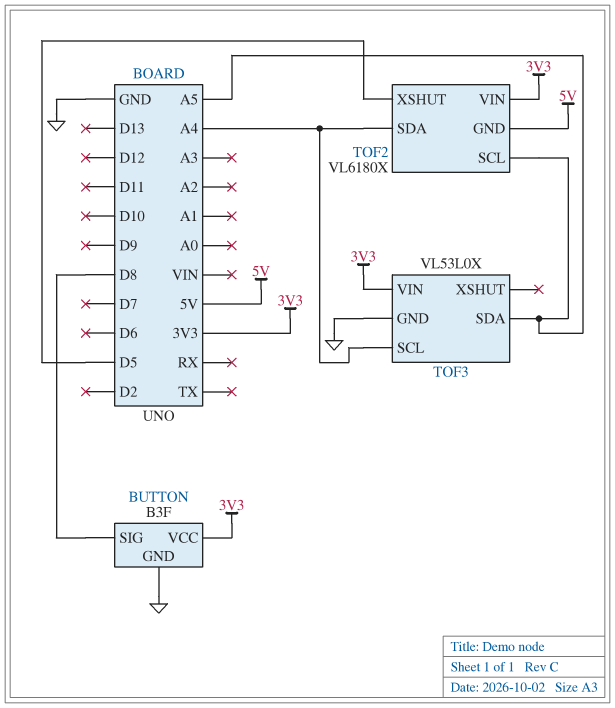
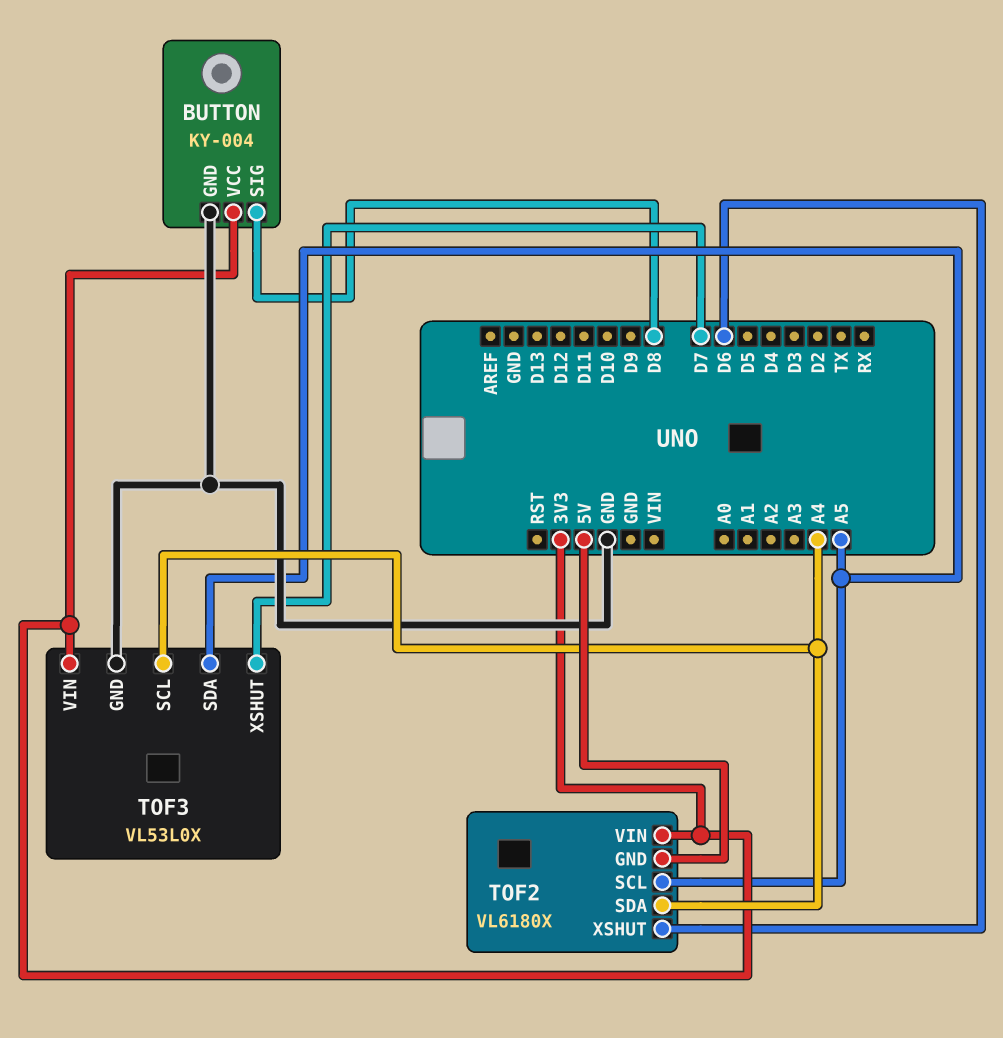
BUTTON: B3F -> KY-004
TOF2 pin XSHUT: D5 -> D6
TOF3 pin XSHUT: none -> D7

